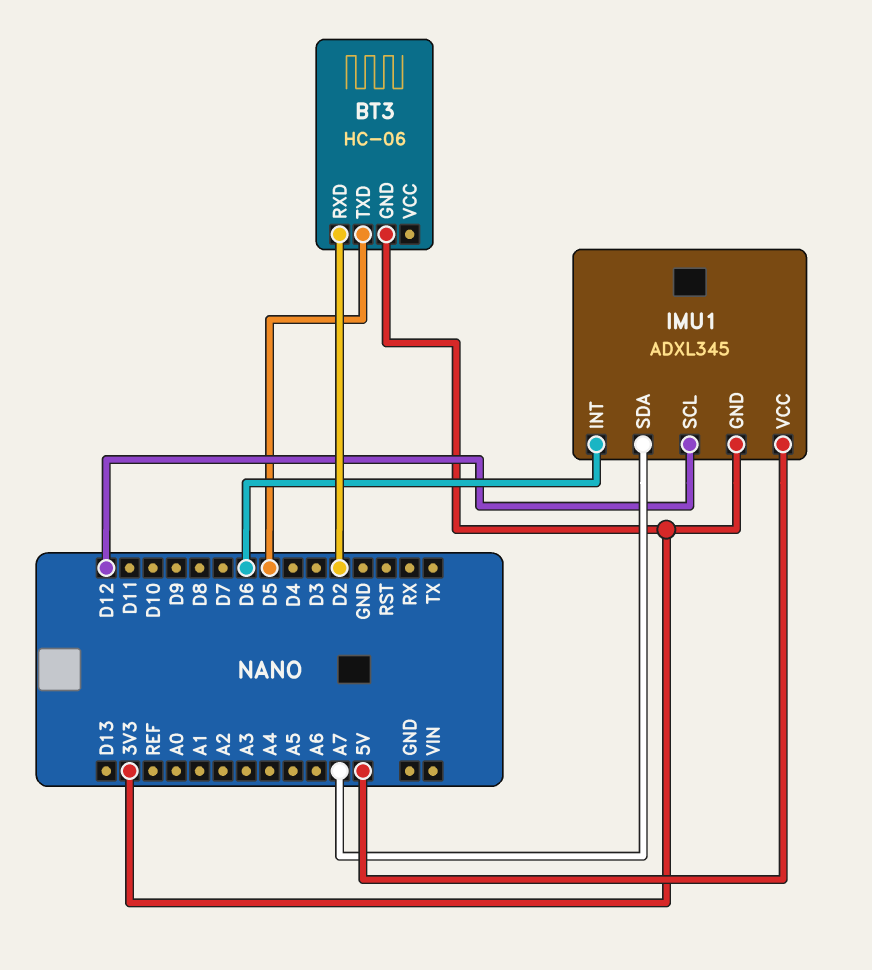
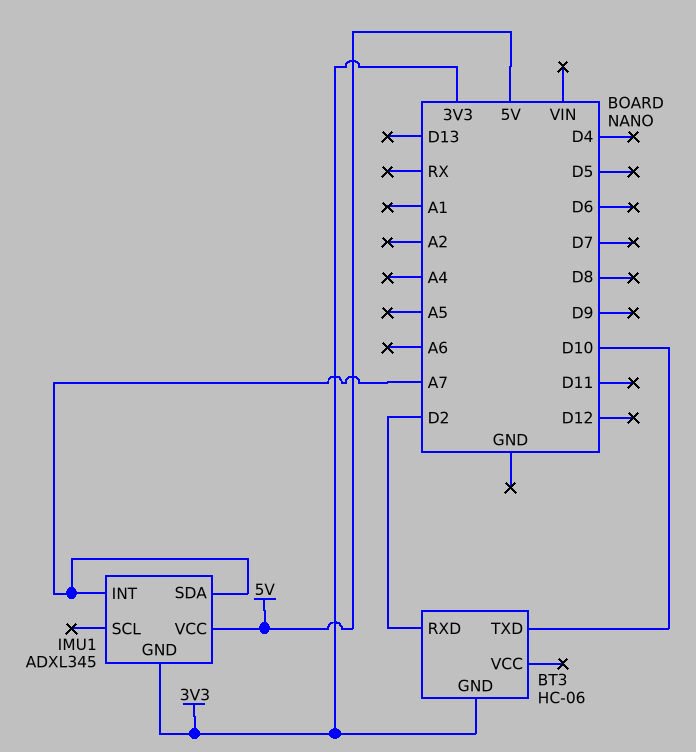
BT3 pin TXD: D5 -> D10
IMU1 pin INT: D6 -> A7
IMU1 pin SCL: D12 -> none

